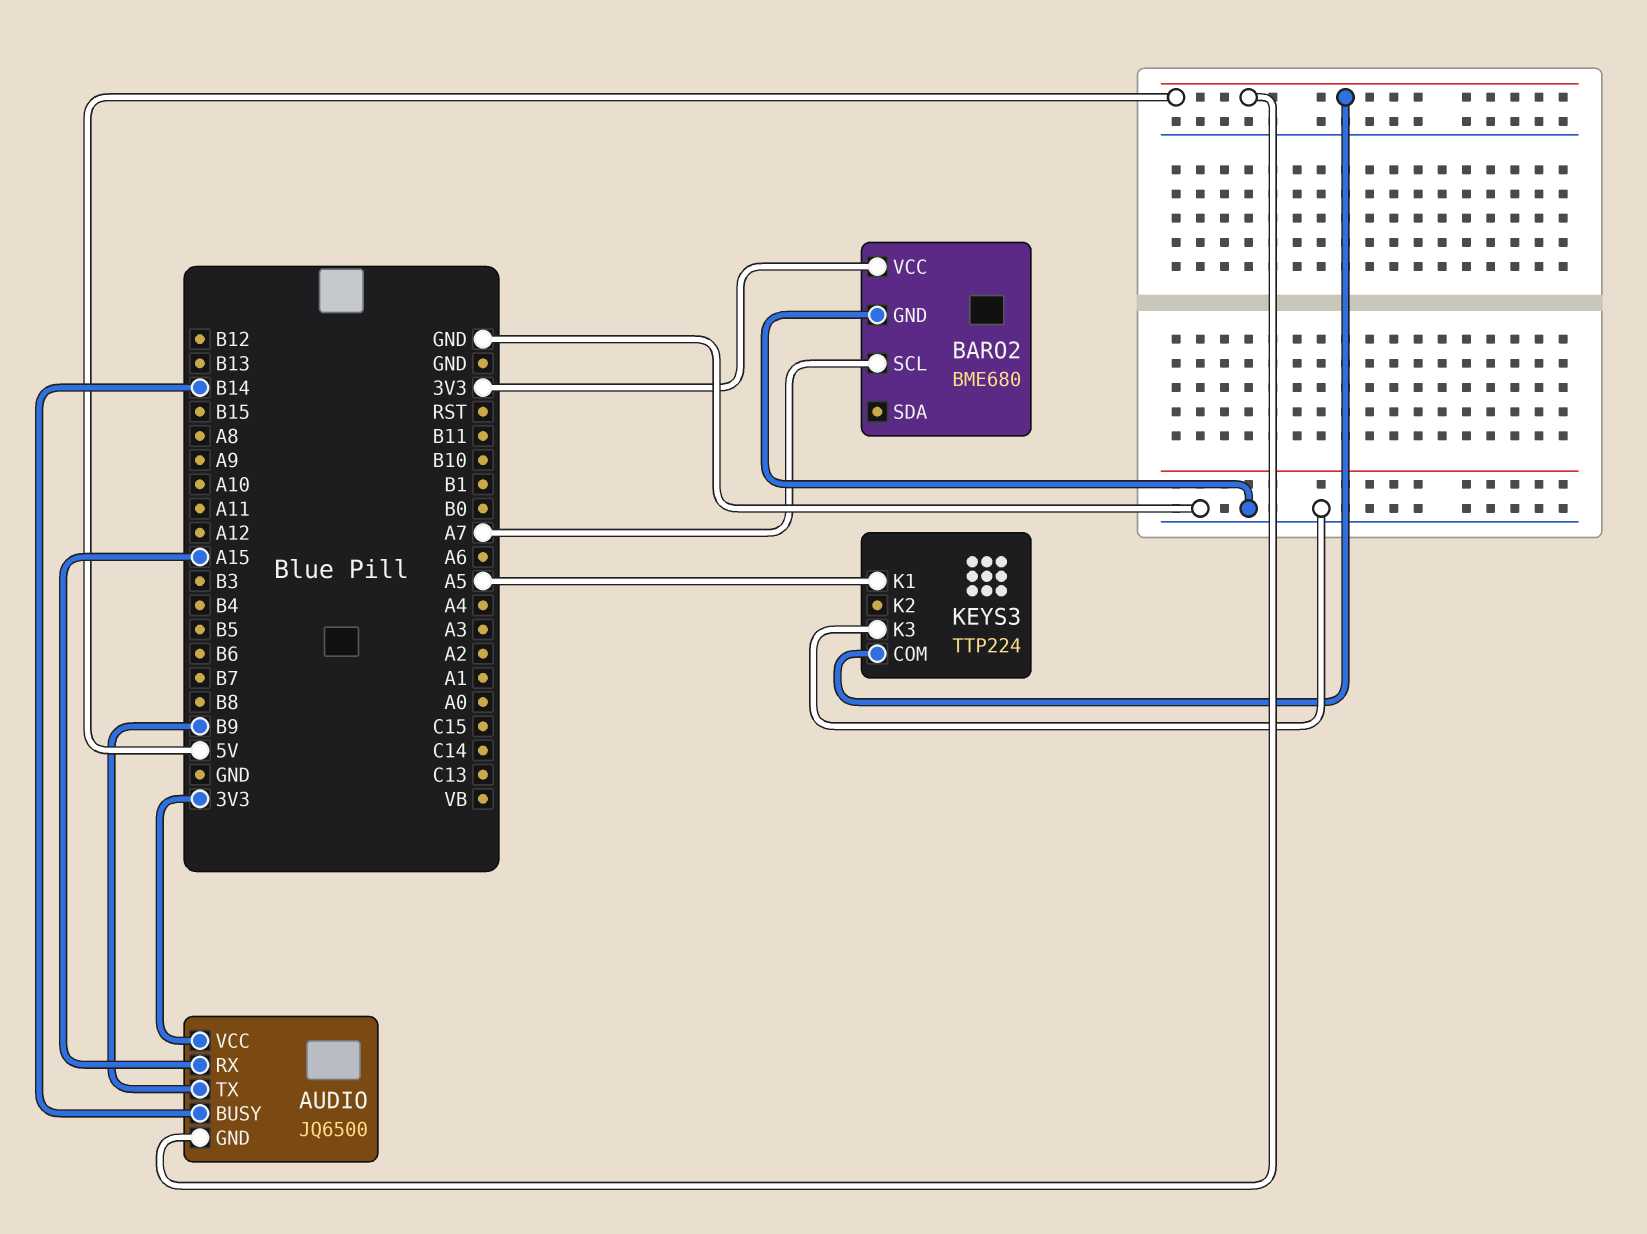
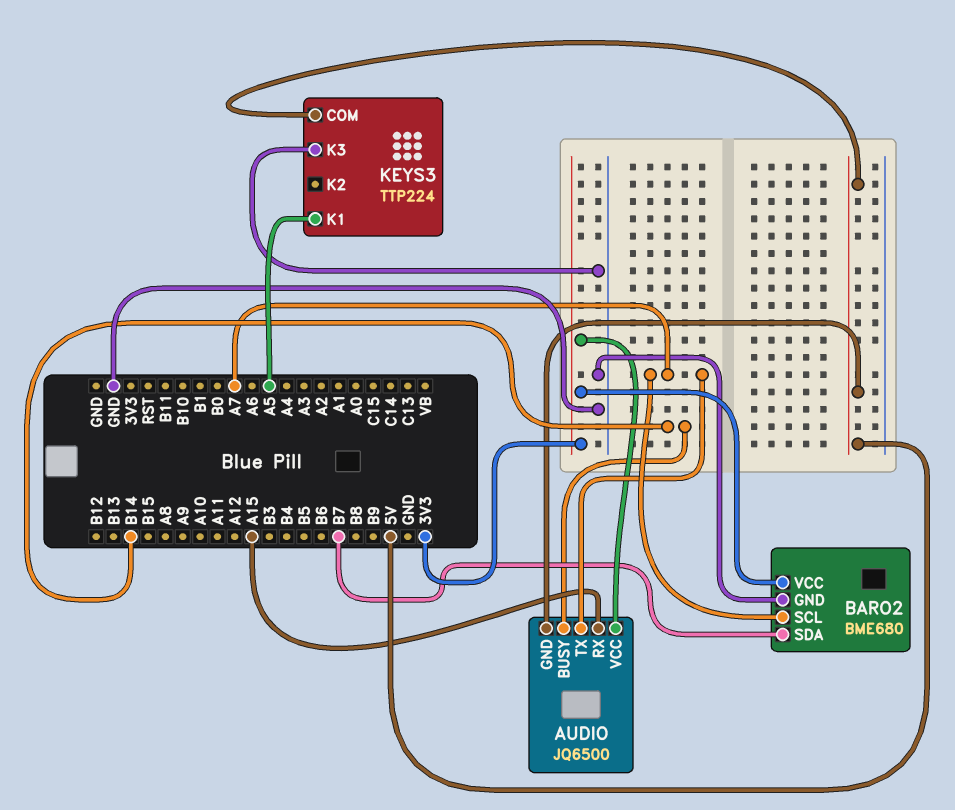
AUDIO pin TX: B9 -> A7
BARO2 pin SDA: none -> B7

